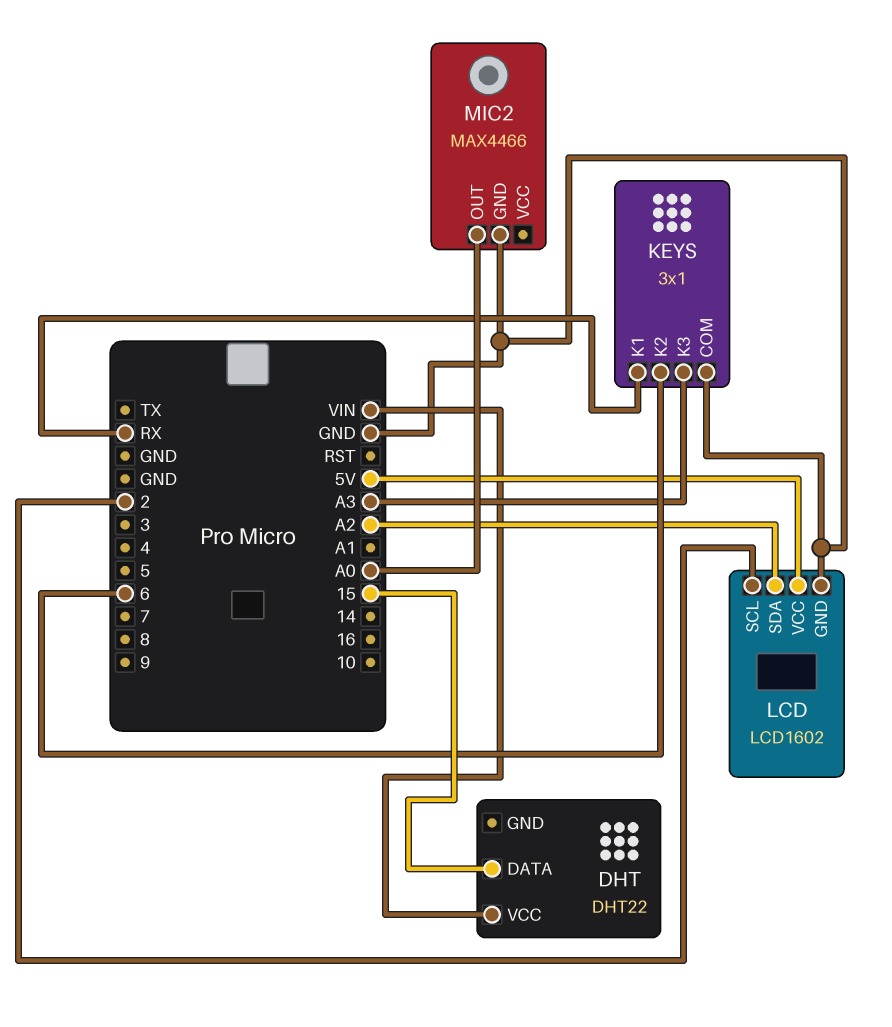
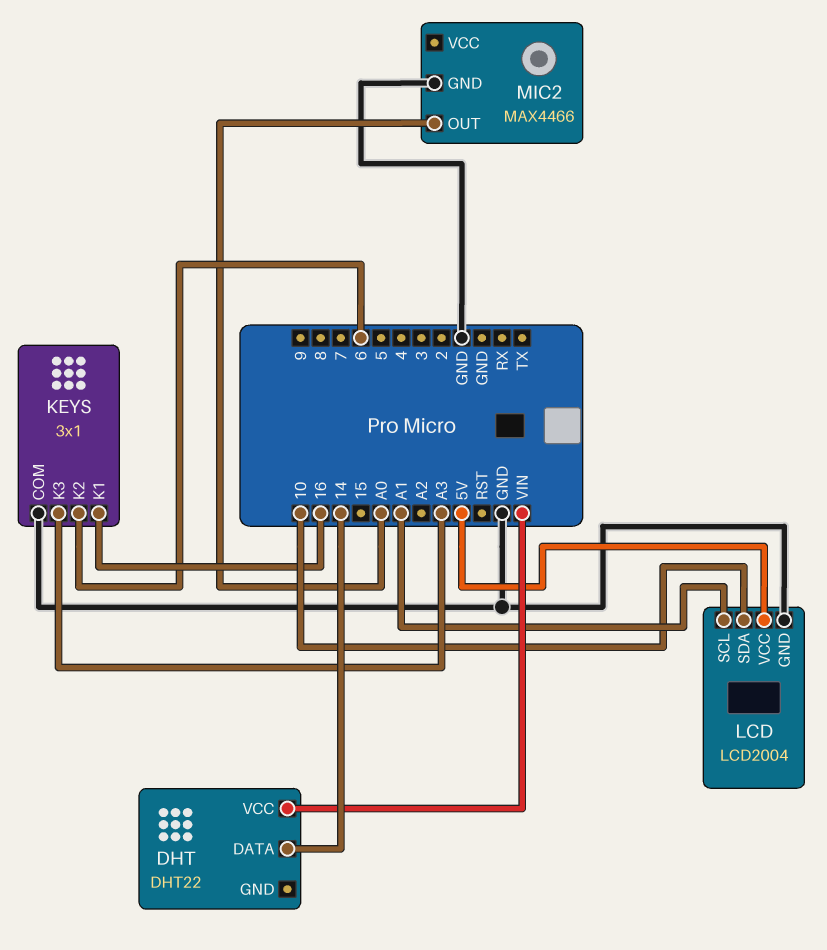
DHT pin DATA: 15 -> 14
KEYS pin K1: RX -> 16
LCD: LCD1602 -> LCD2004
LCD pin SCL: 2 -> A1
LCD pin SDA: A2 -> 10

